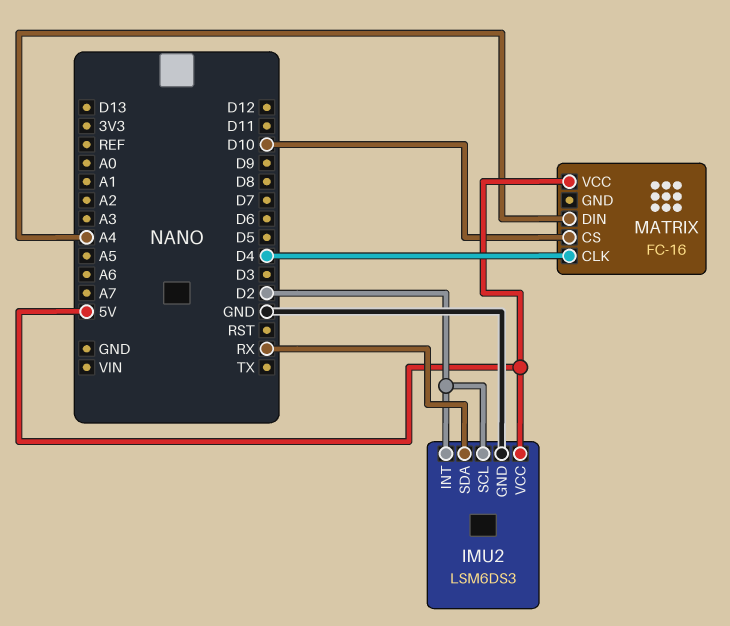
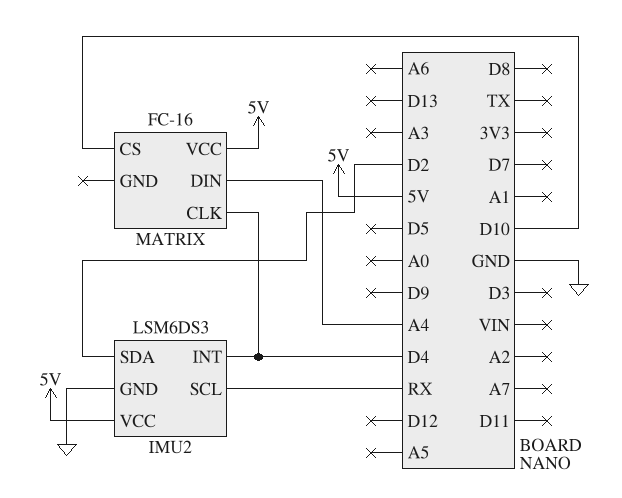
IMU2 pin INT: D2 -> D4
IMU2 pin SCL: D2 -> RX
IMU2 pin SDA: RX -> D2

